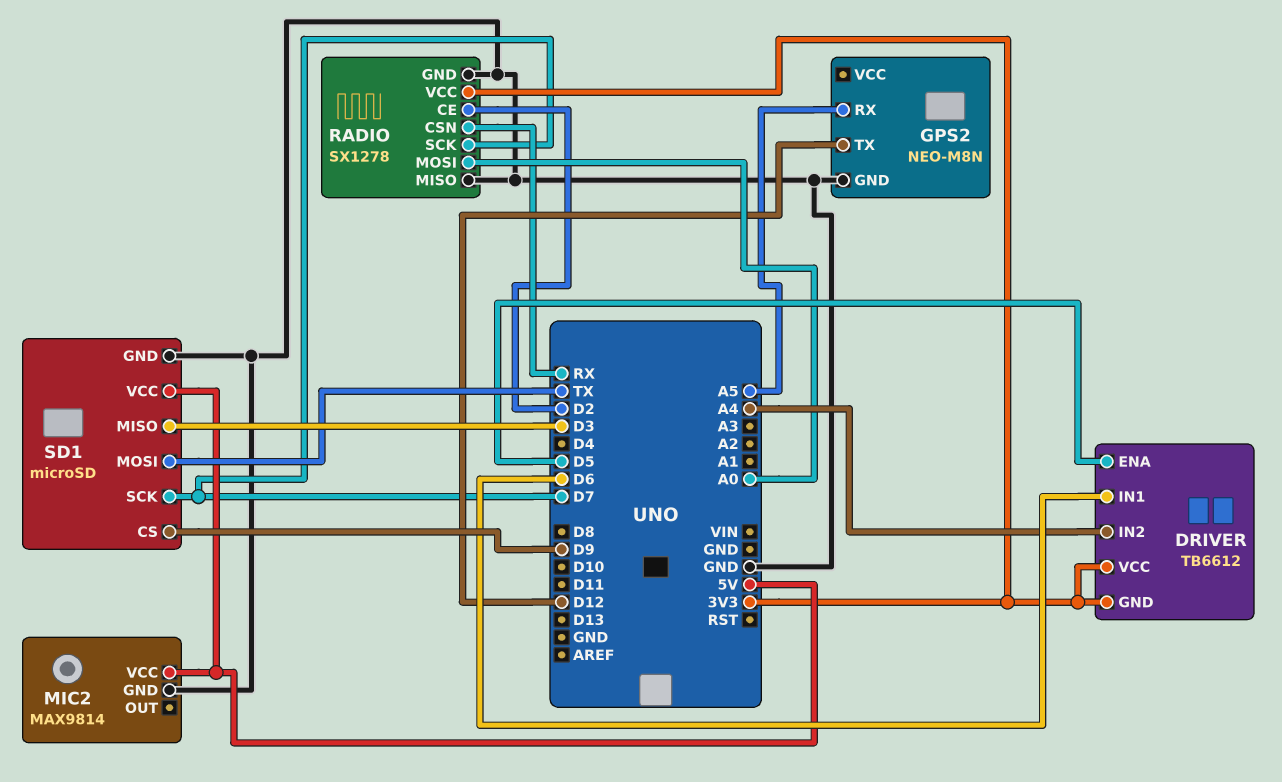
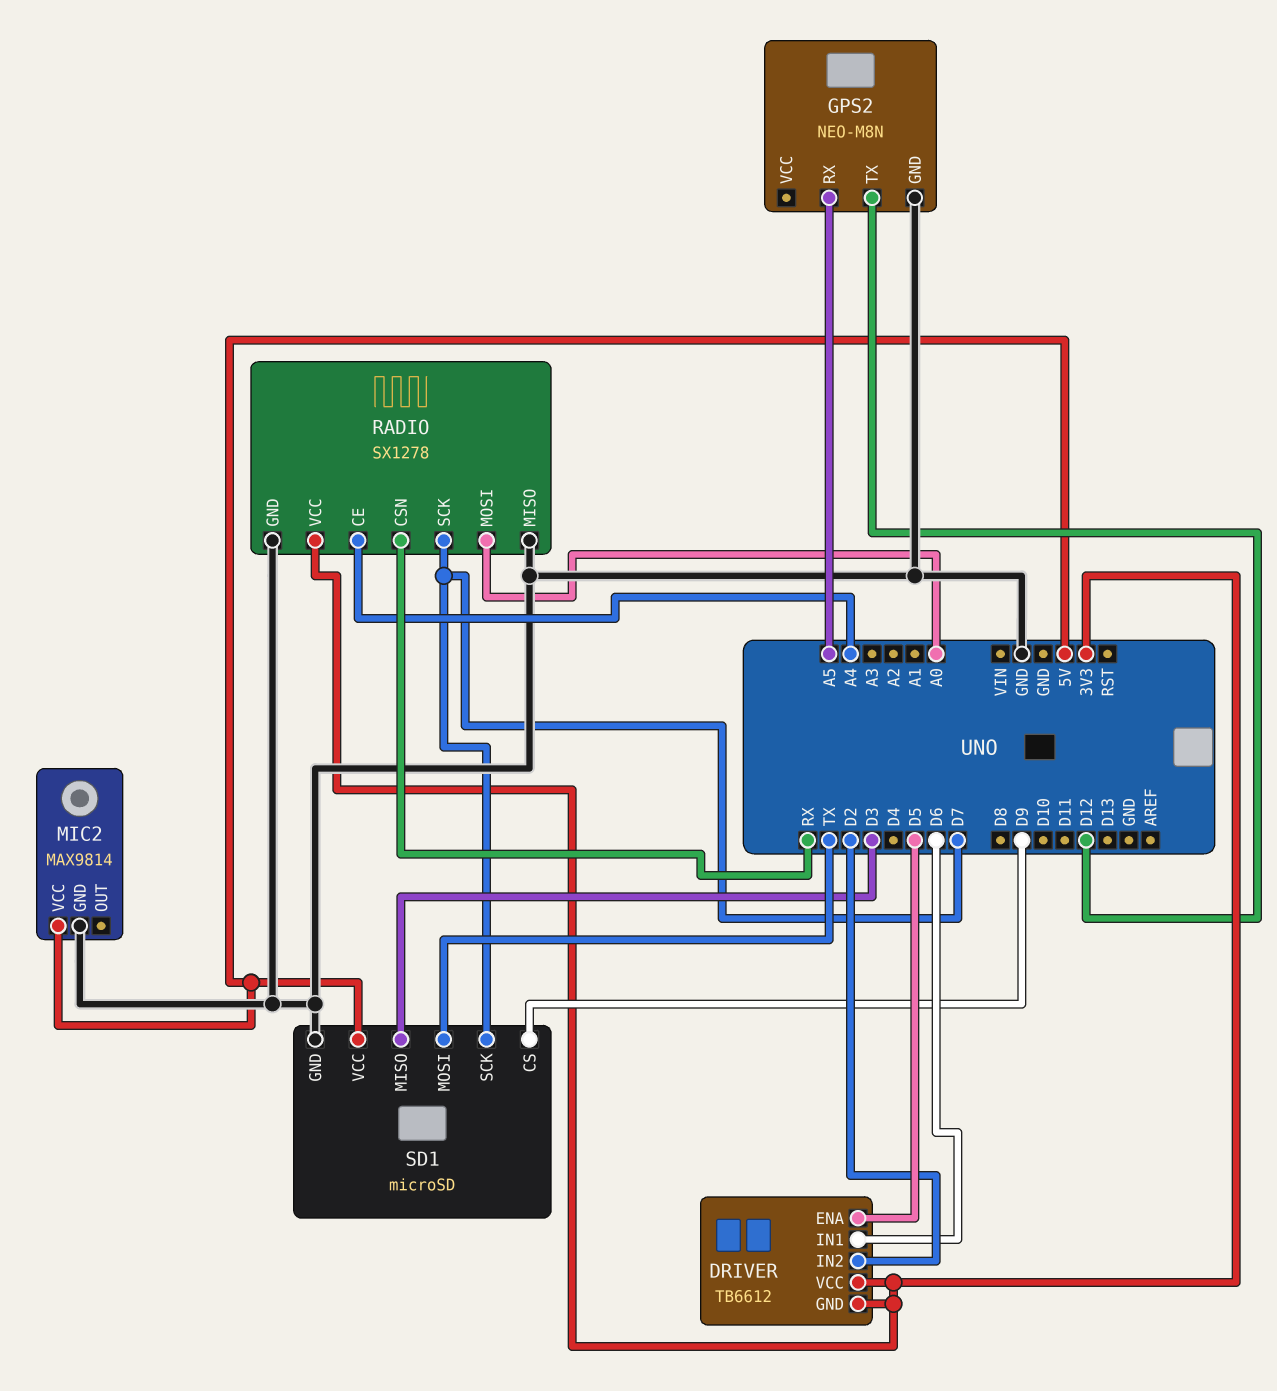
DRIVER pin IN2: A4 -> D2
RADIO pin CE: D2 -> A4

